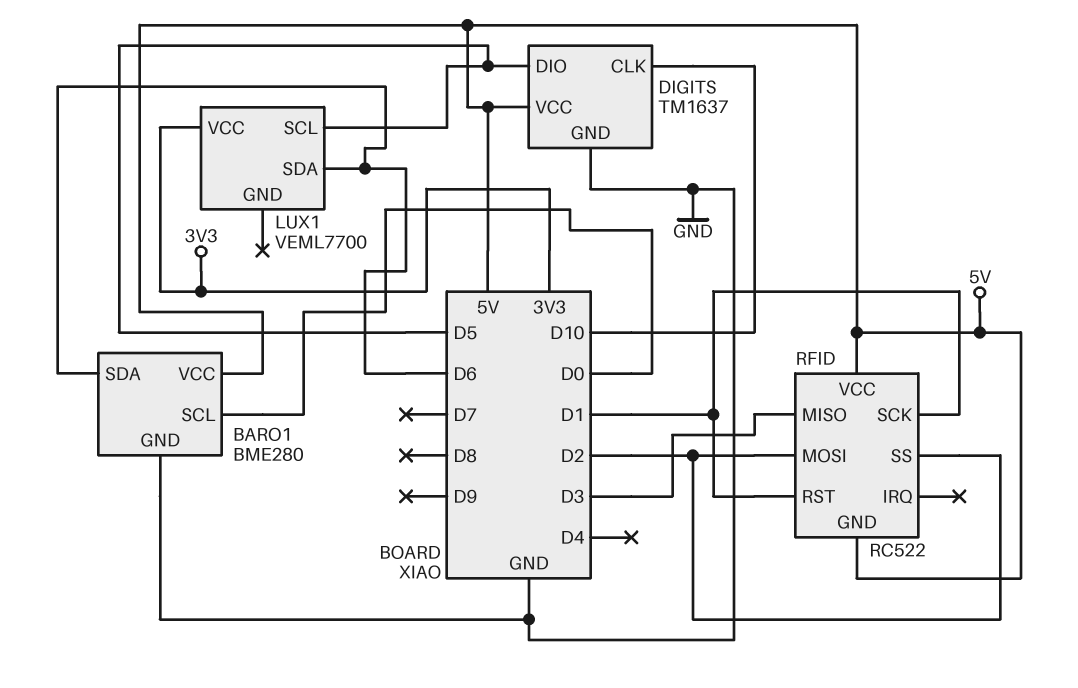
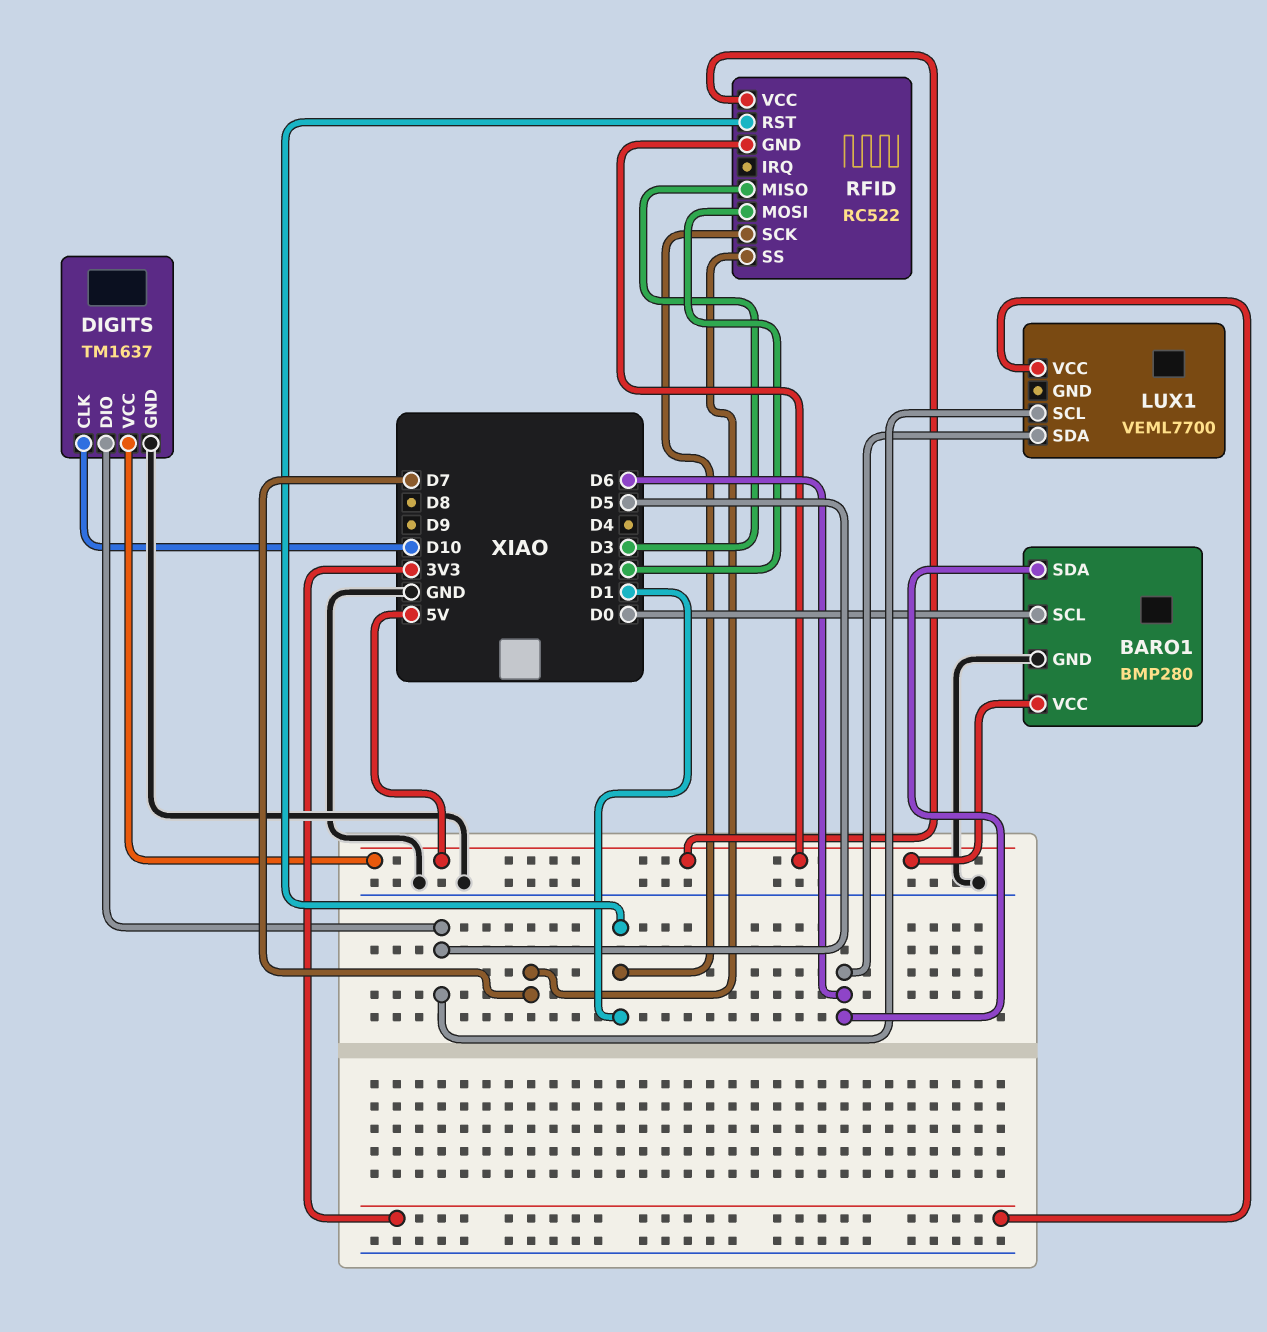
BARO1: BME280 -> BMP280
RFID pin SS: D2 -> D7

